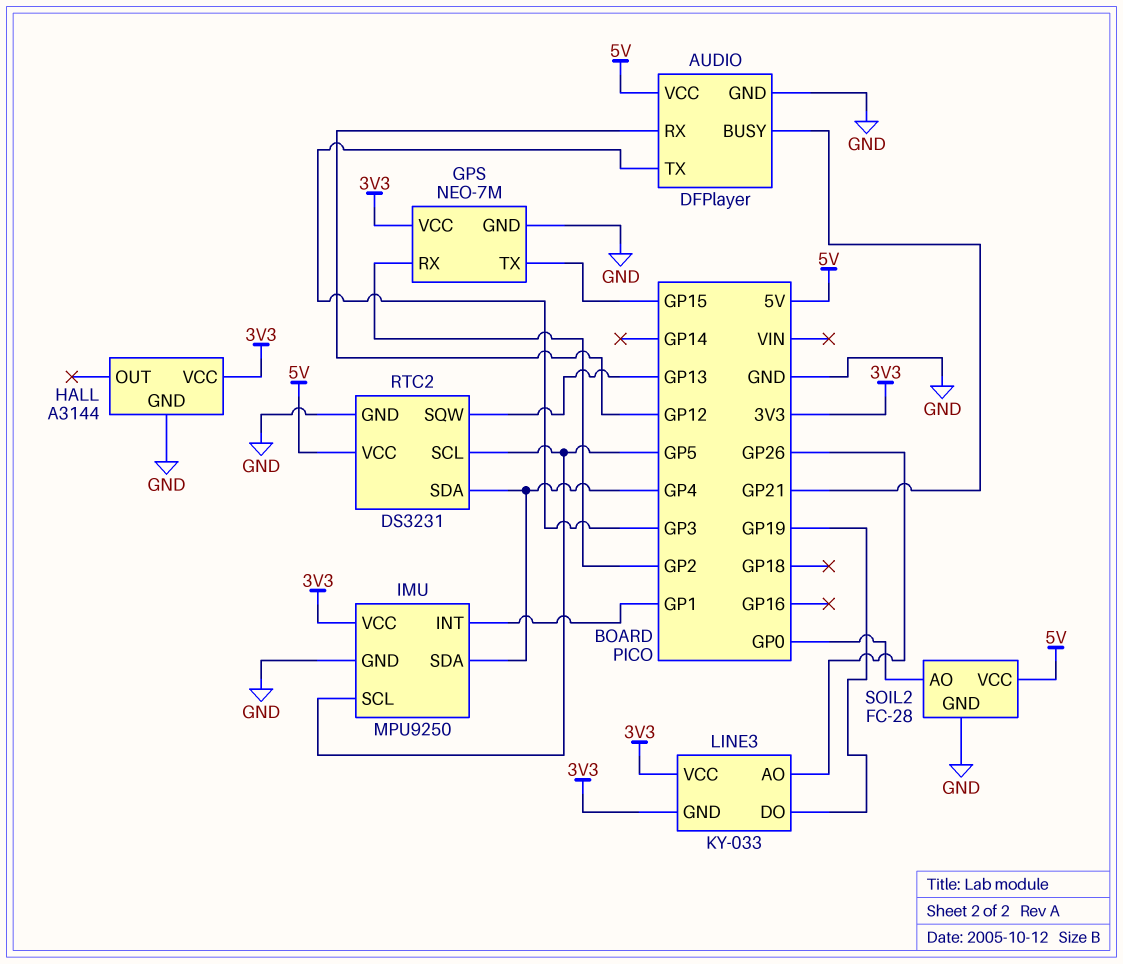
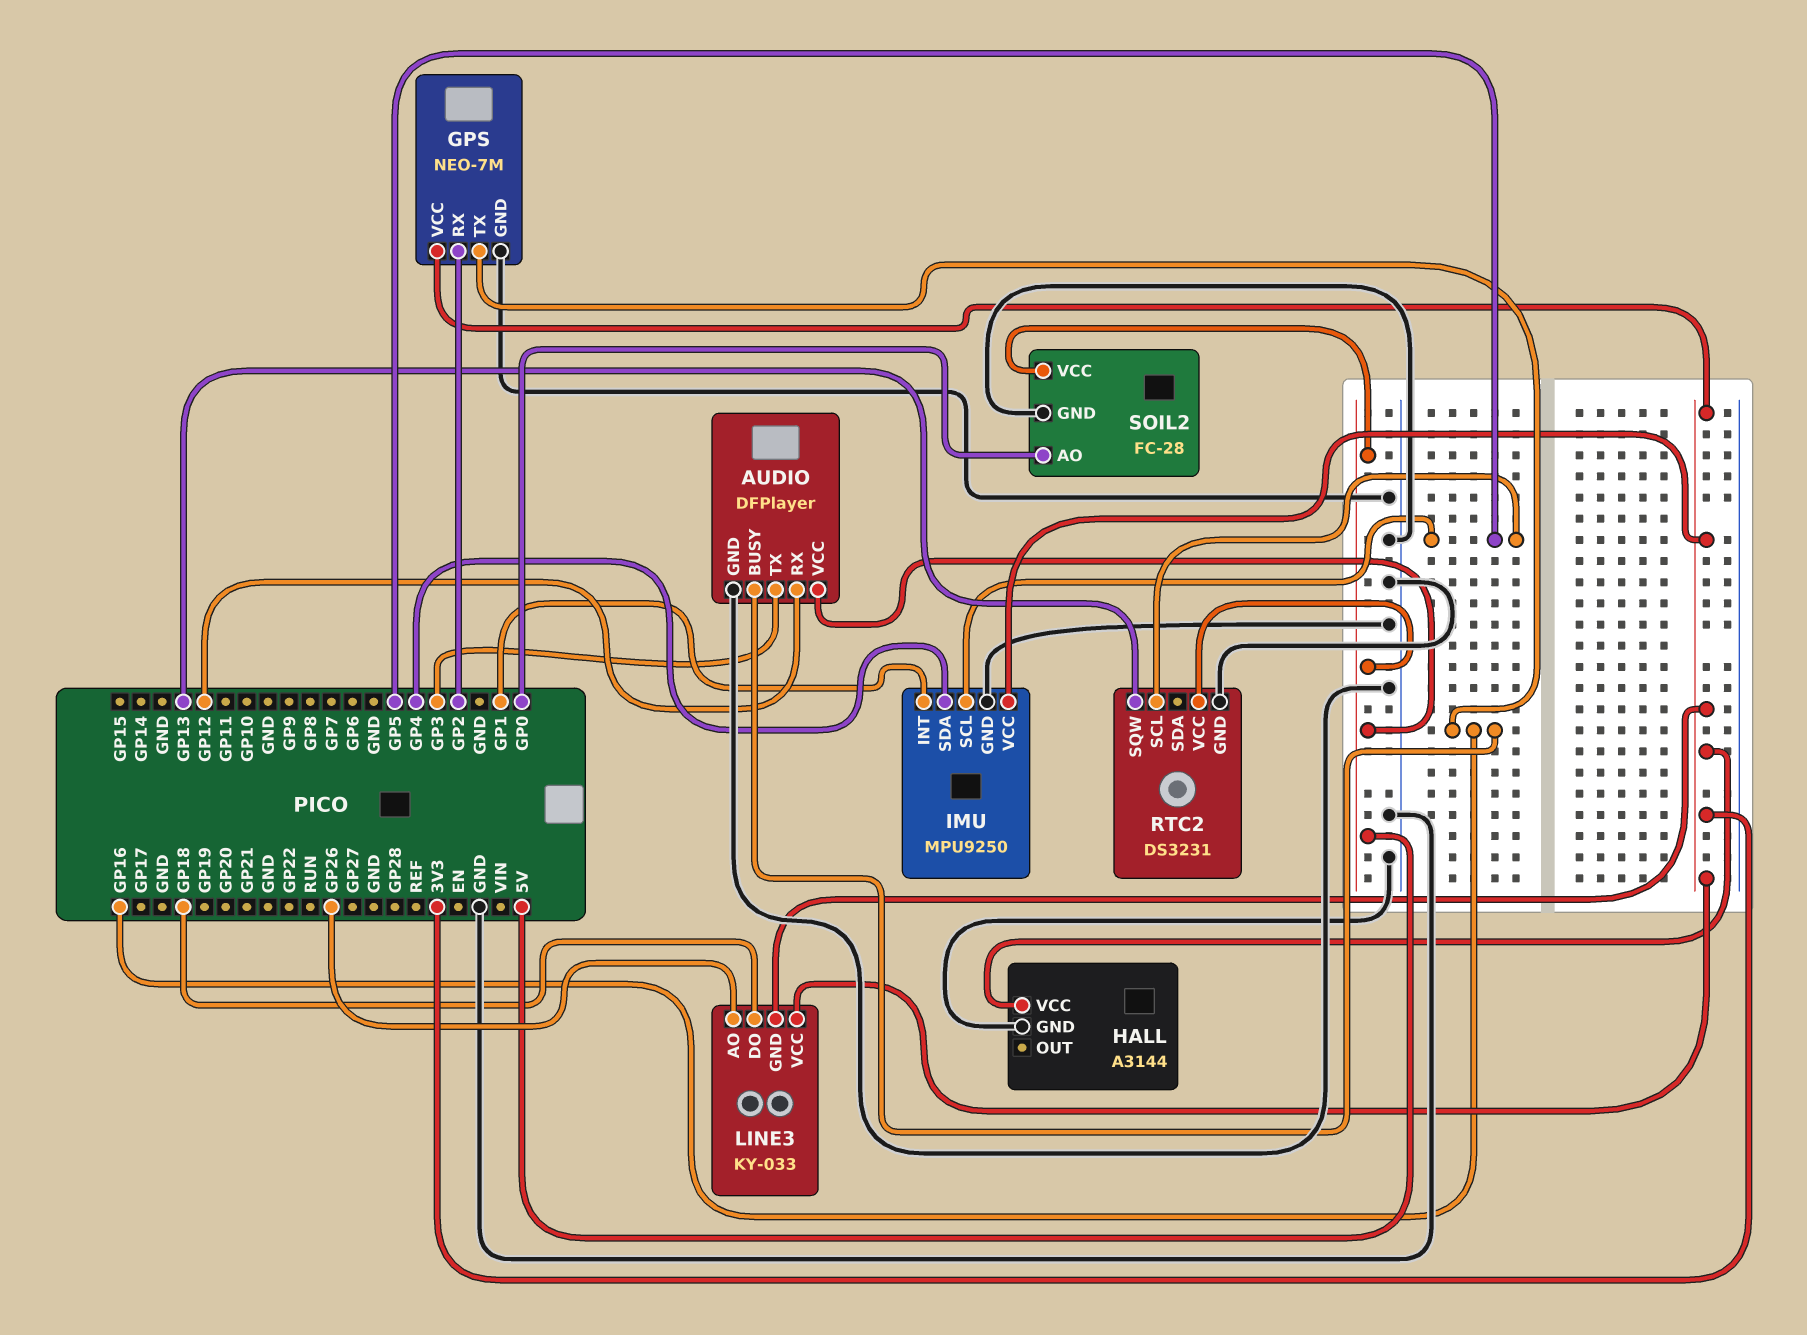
AUDIO pin BUSY: GP21 -> GP16
GPS pin TX: GP15 -> GP16
LINE3 pin DO: GP19 -> GP18
RTC2 pin SDA: GP4 -> none

